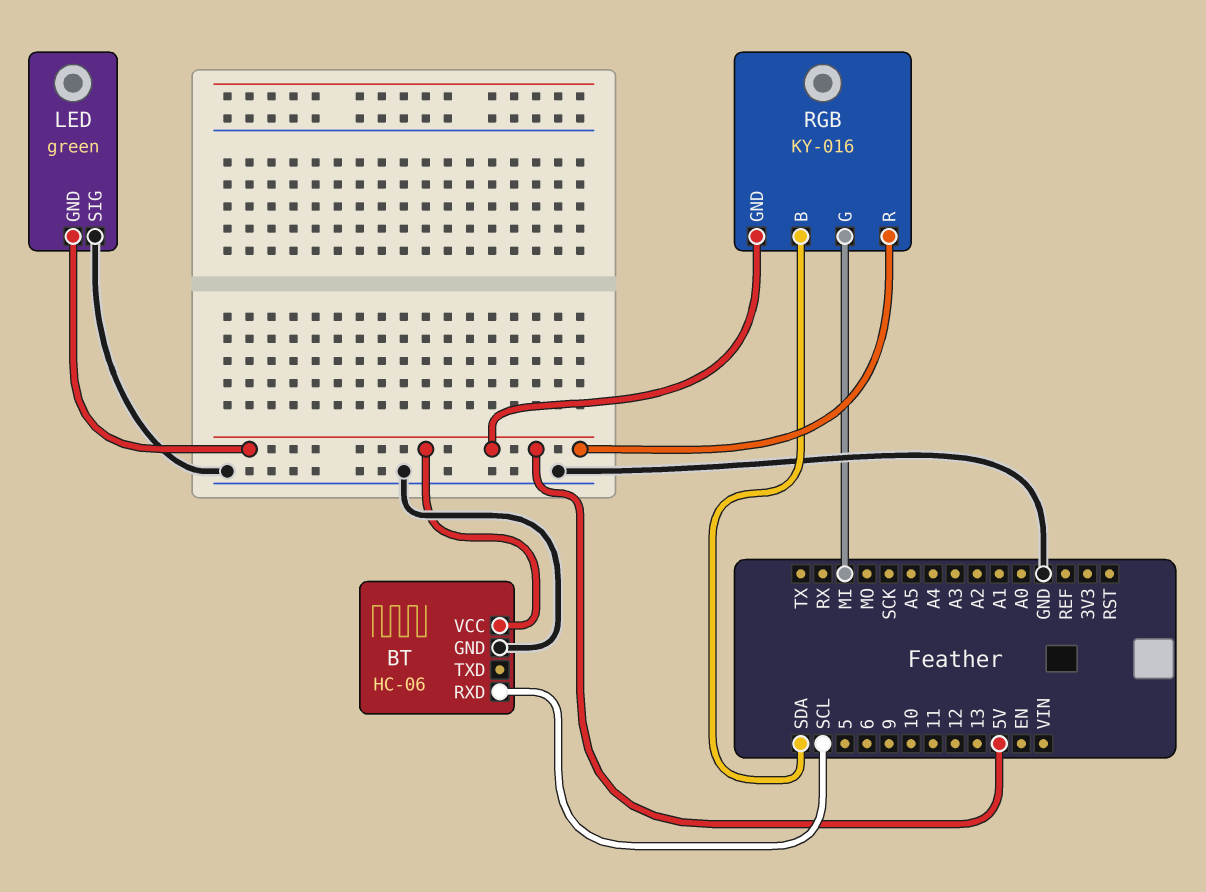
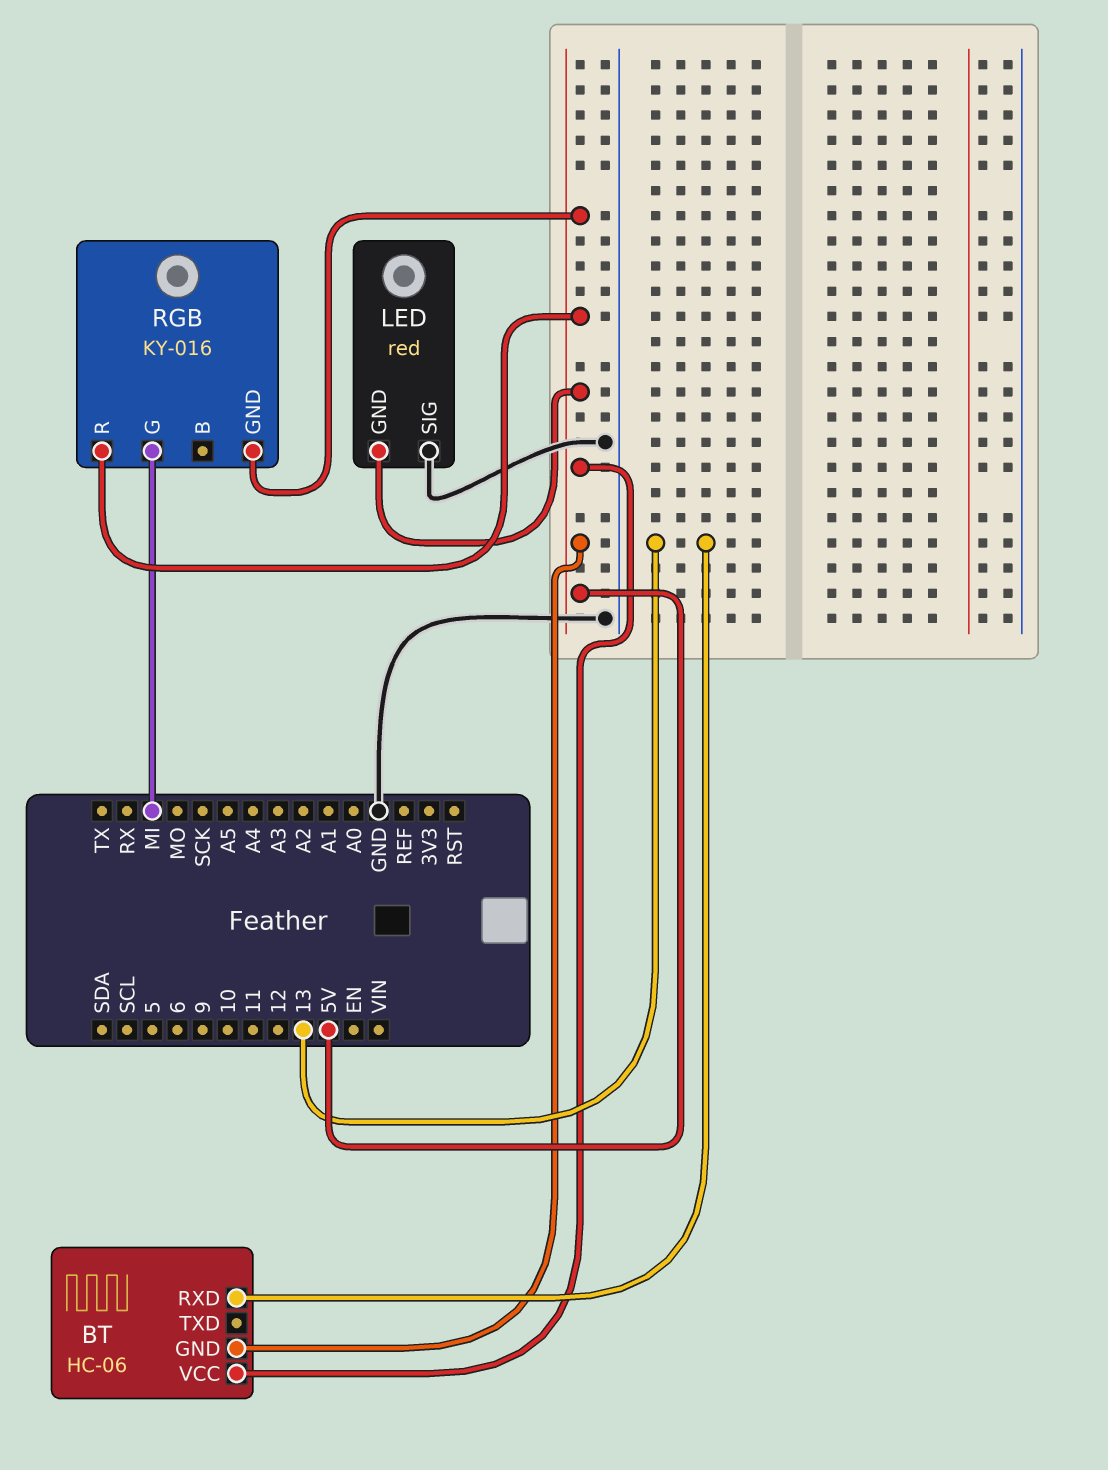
BT pin GND: GND -> 5V
BT pin RXD: SCL -> 13
LED: green -> red
RGB pin B: SDA -> none

